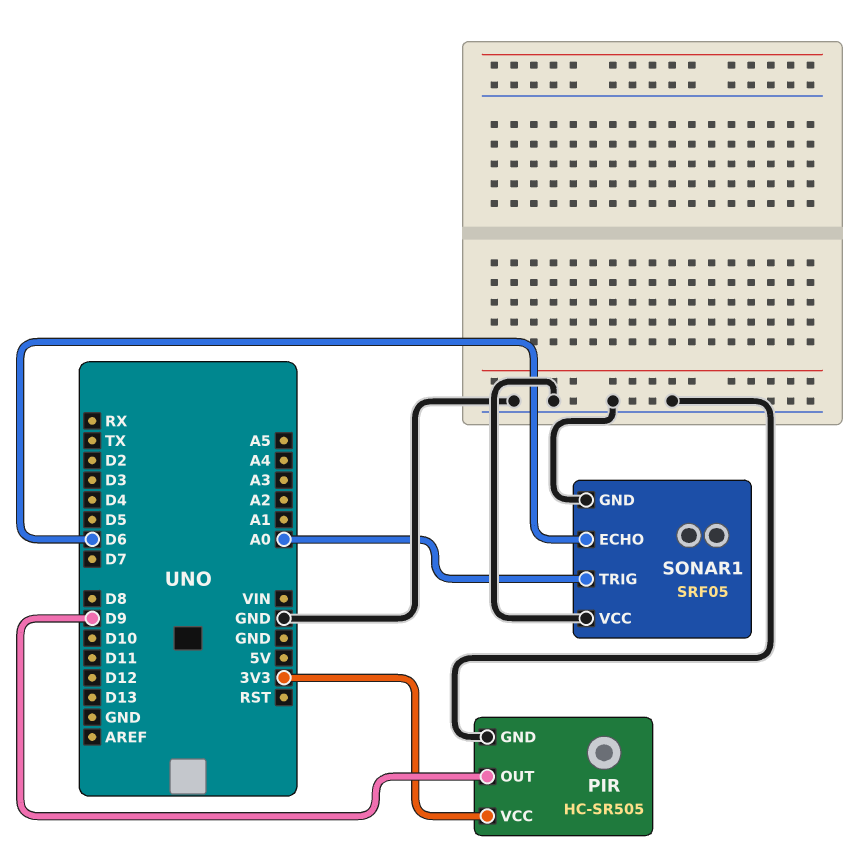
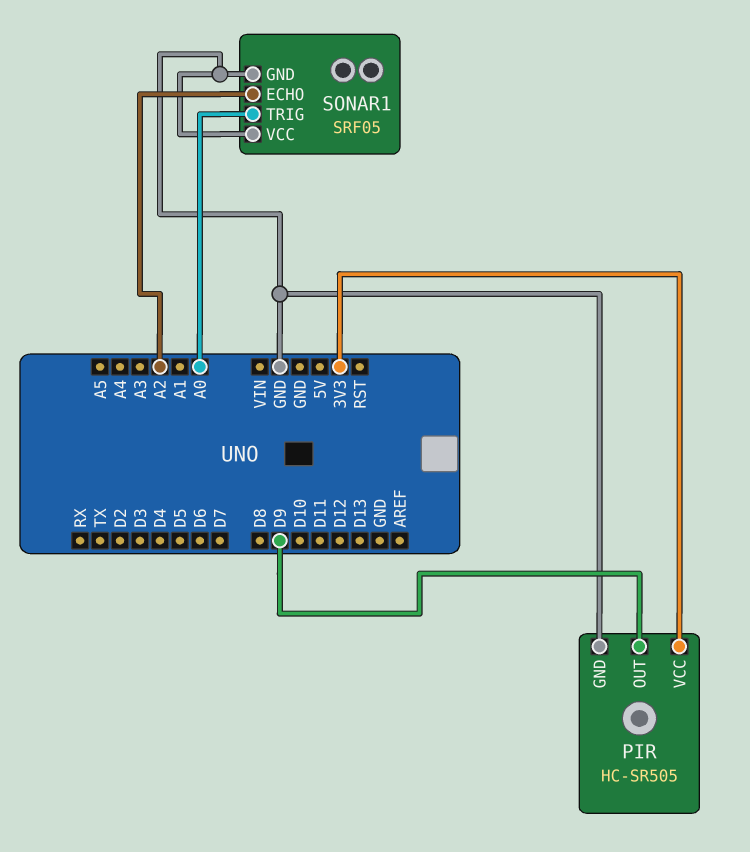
SONAR1 pin ECHO: D6 -> A2

